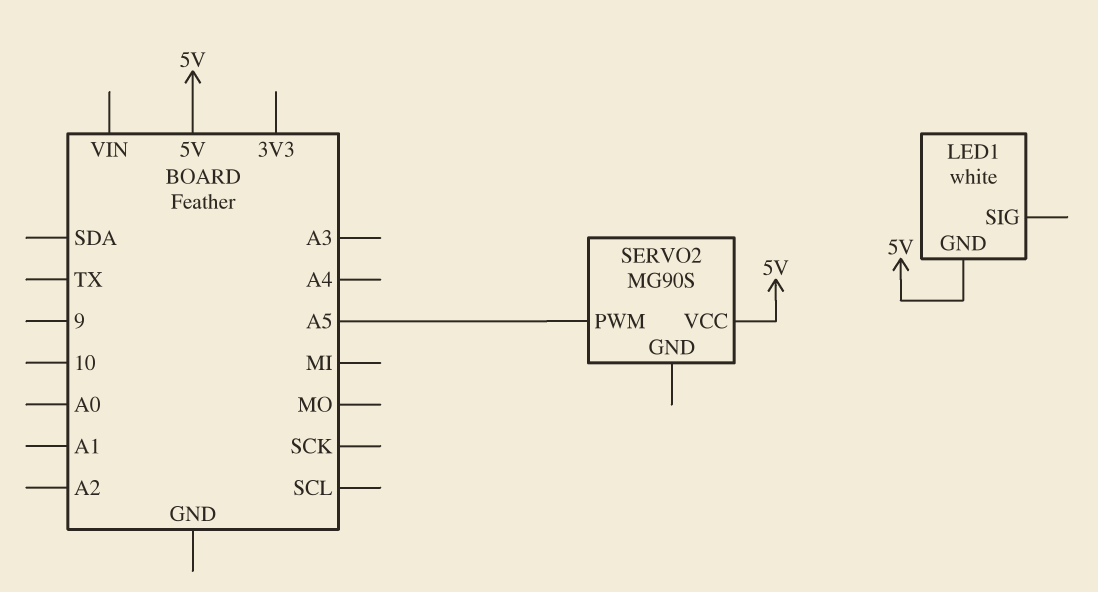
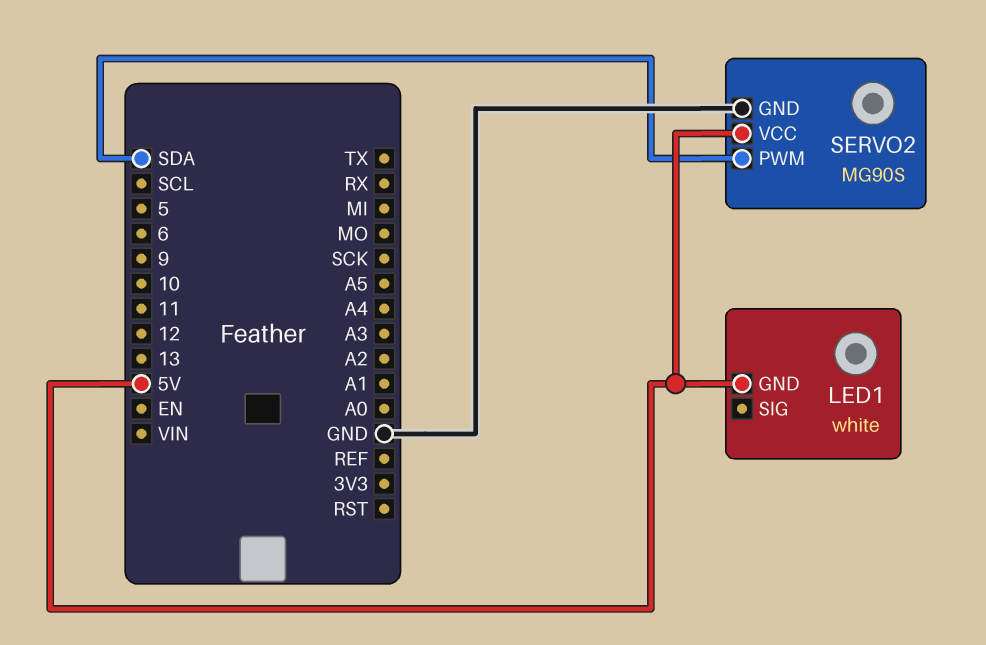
SERVO2 pin GND: none -> GND
SERVO2 pin PWM: A5 -> SDA

